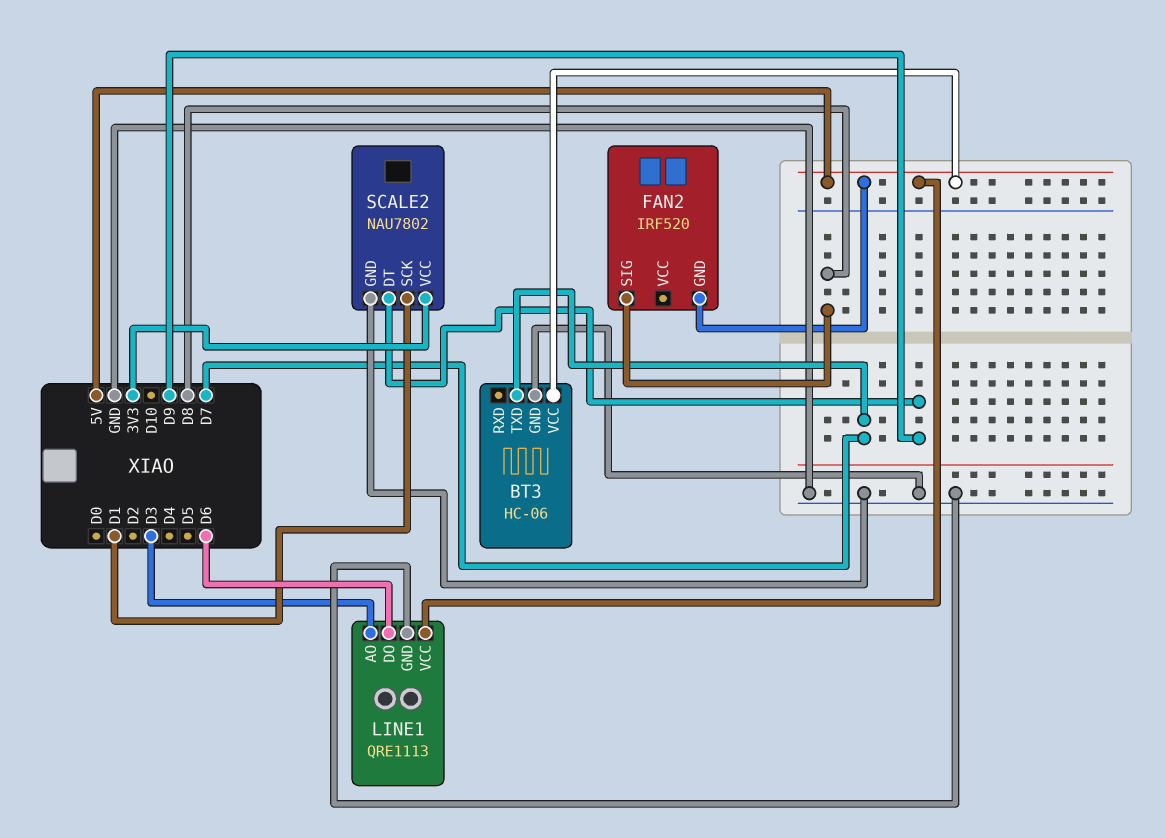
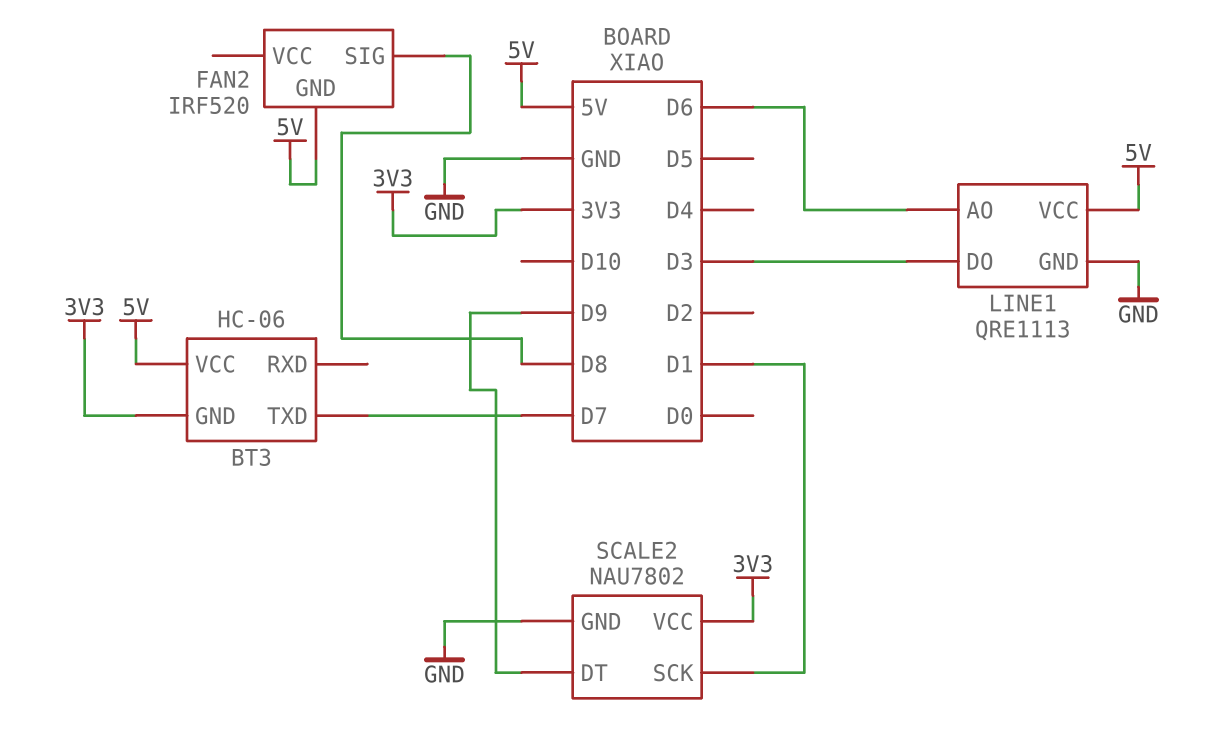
BT3 pin GND: GND -> 3V3
LINE1 pin AO: D3 -> D6
LINE1 pin DO: D6 -> D3

